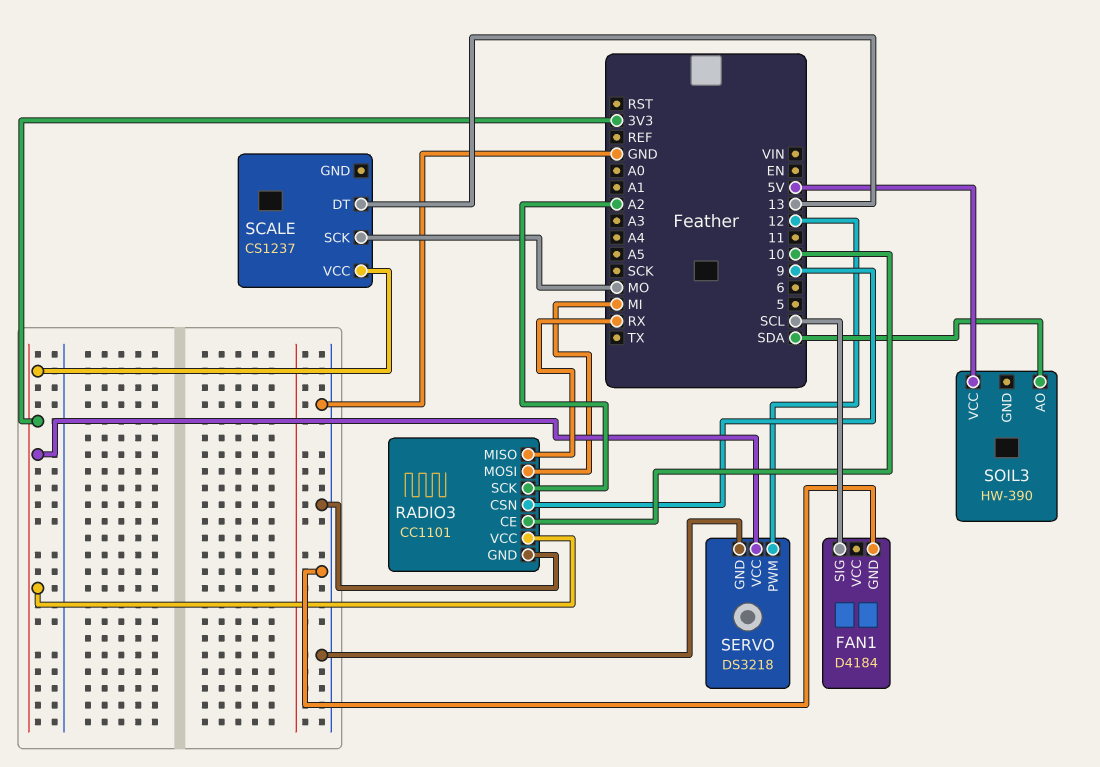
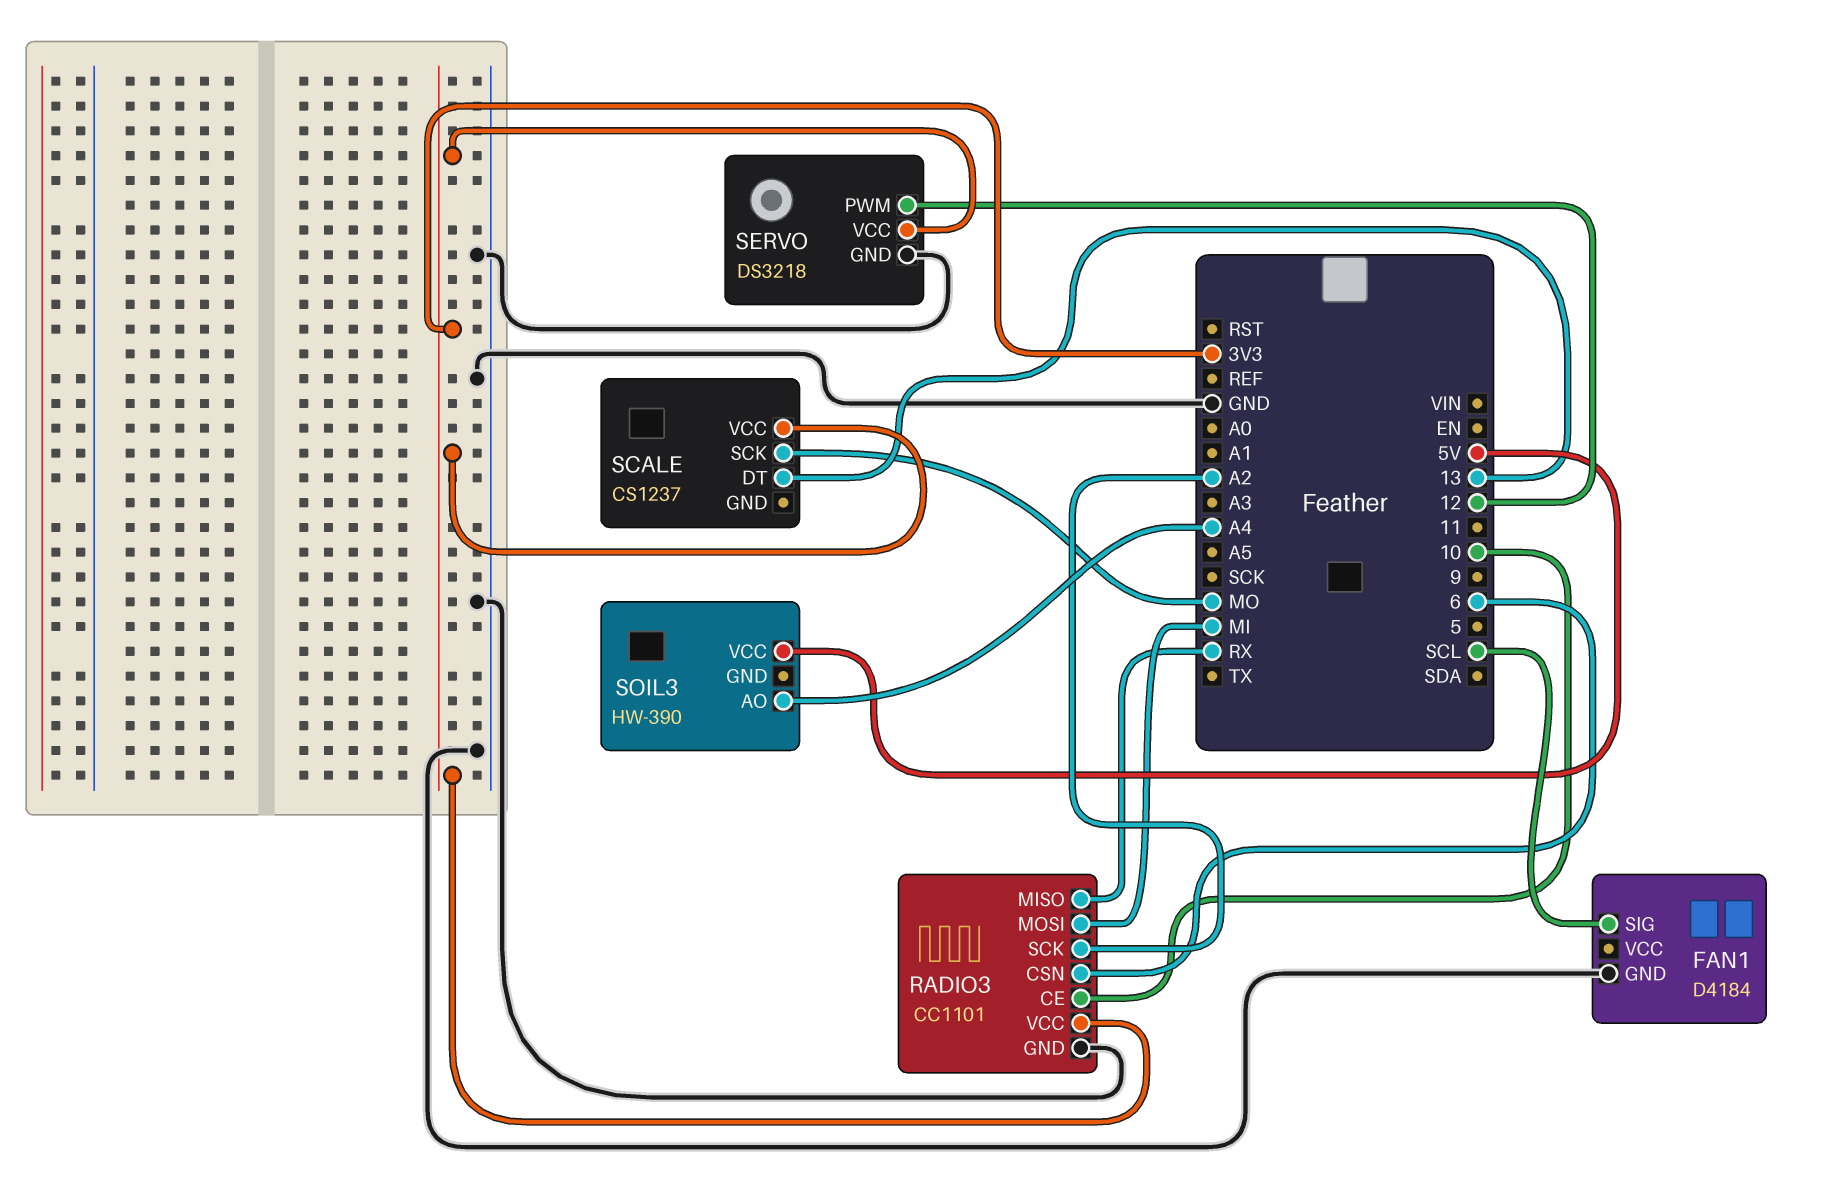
RADIO3 pin CSN: 9 -> 6
SOIL3 pin AO: SDA -> A4

